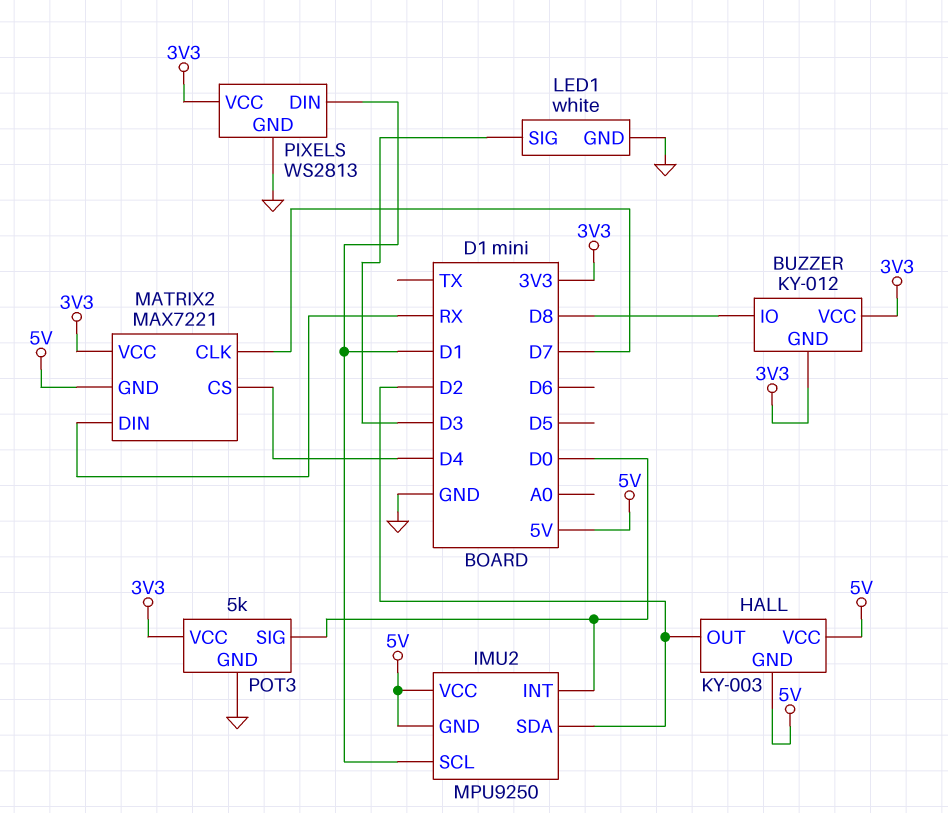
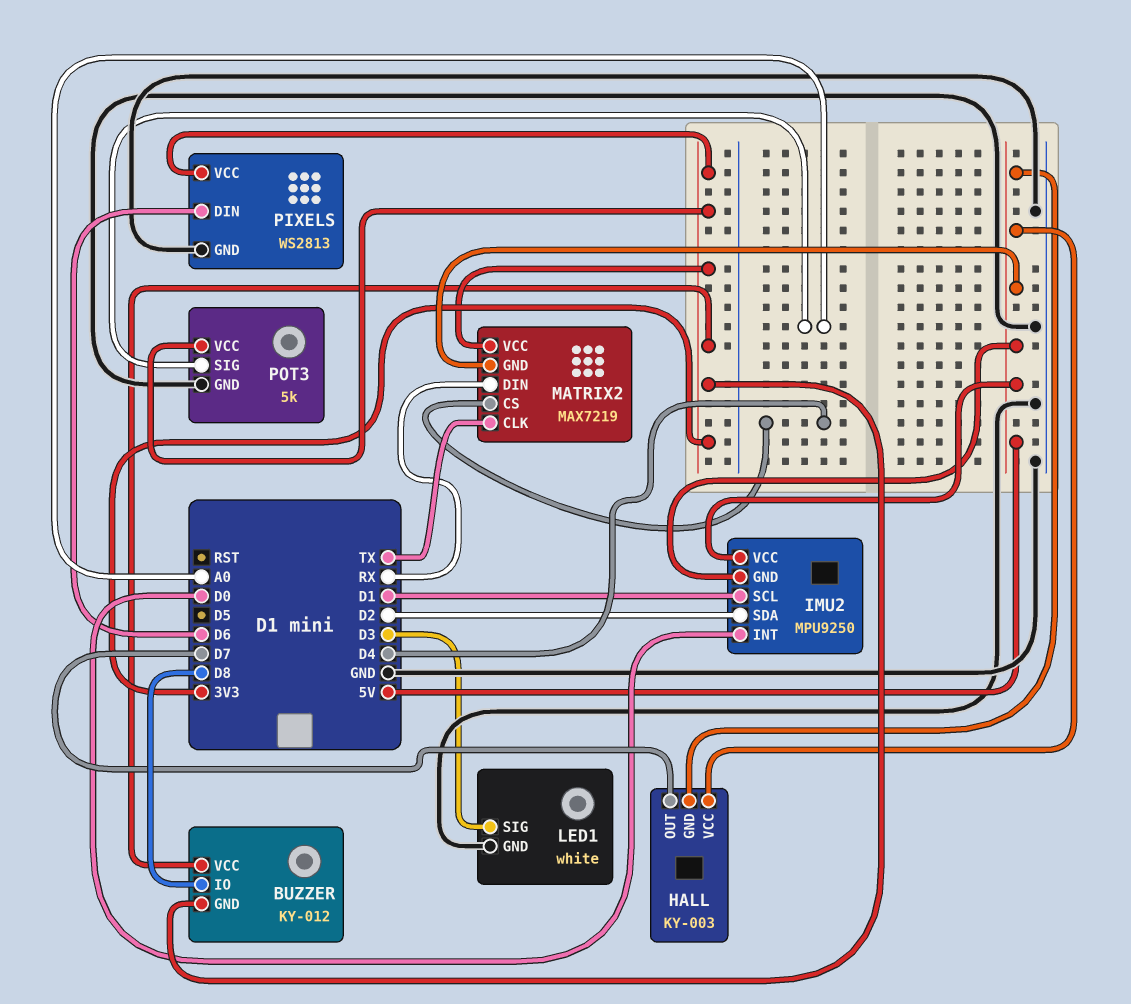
HALL pin OUT: D2 -> D7
MATRIX2: MAX7221 -> MAX7219
MATRIX2 pin CLK: D7 -> TX
PIXELS pin DIN: D1 -> D6
POT3 pin SIG: D0 -> A0

